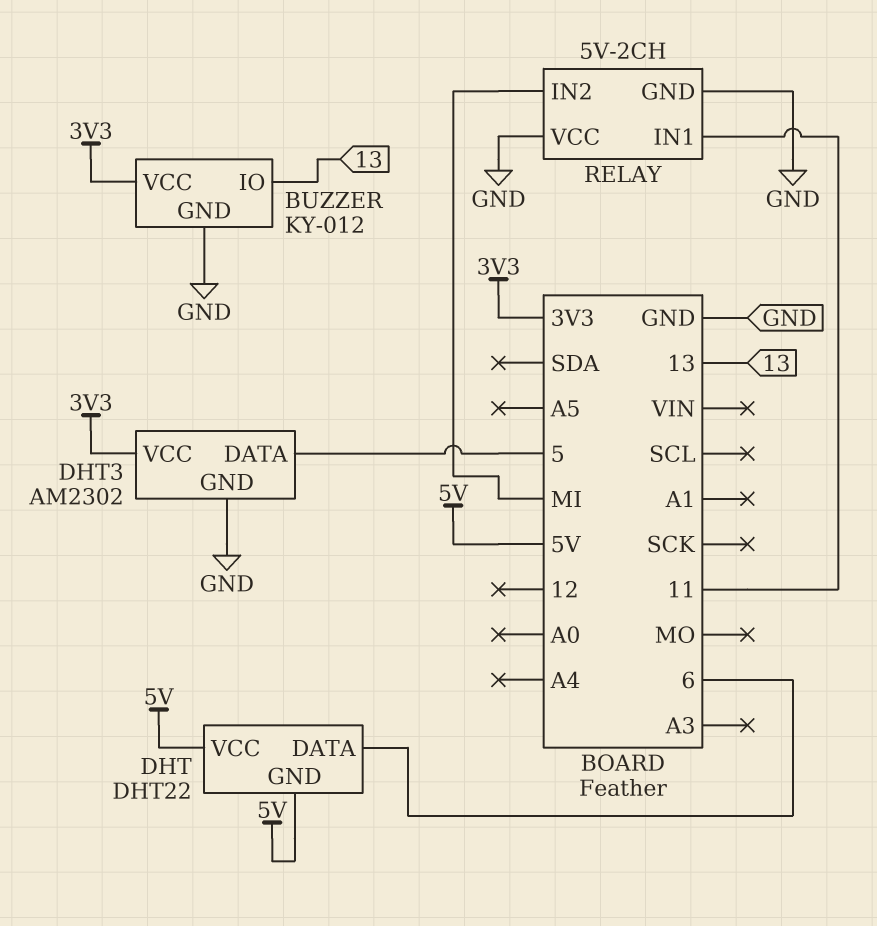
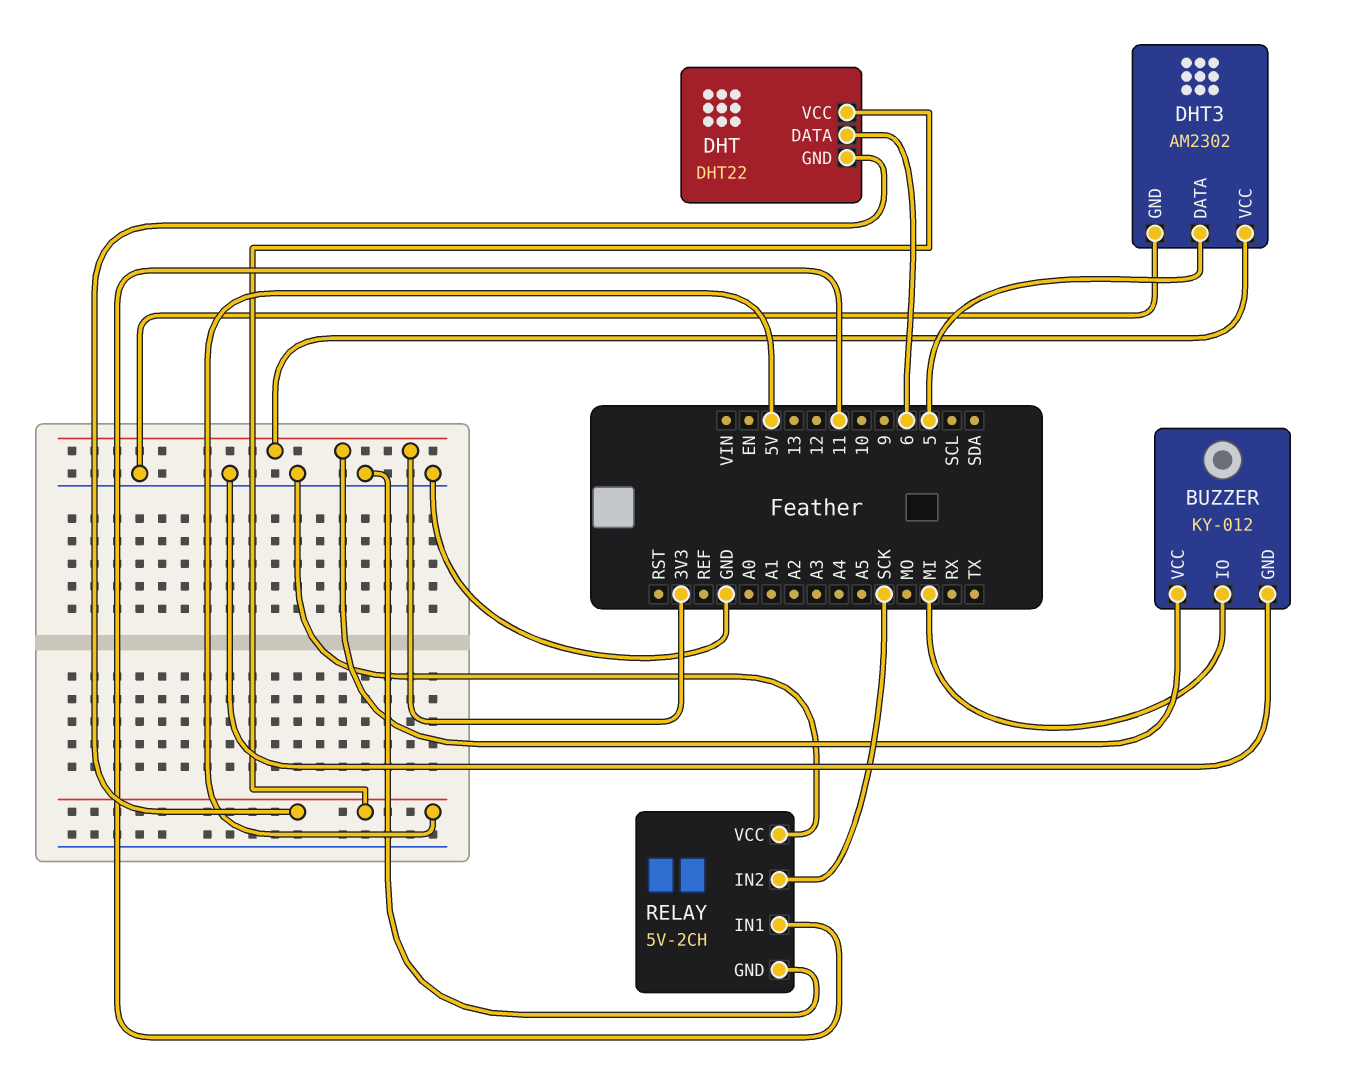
BUZZER pin IO: 13 -> MI
RELAY pin IN2: MI -> SCK

